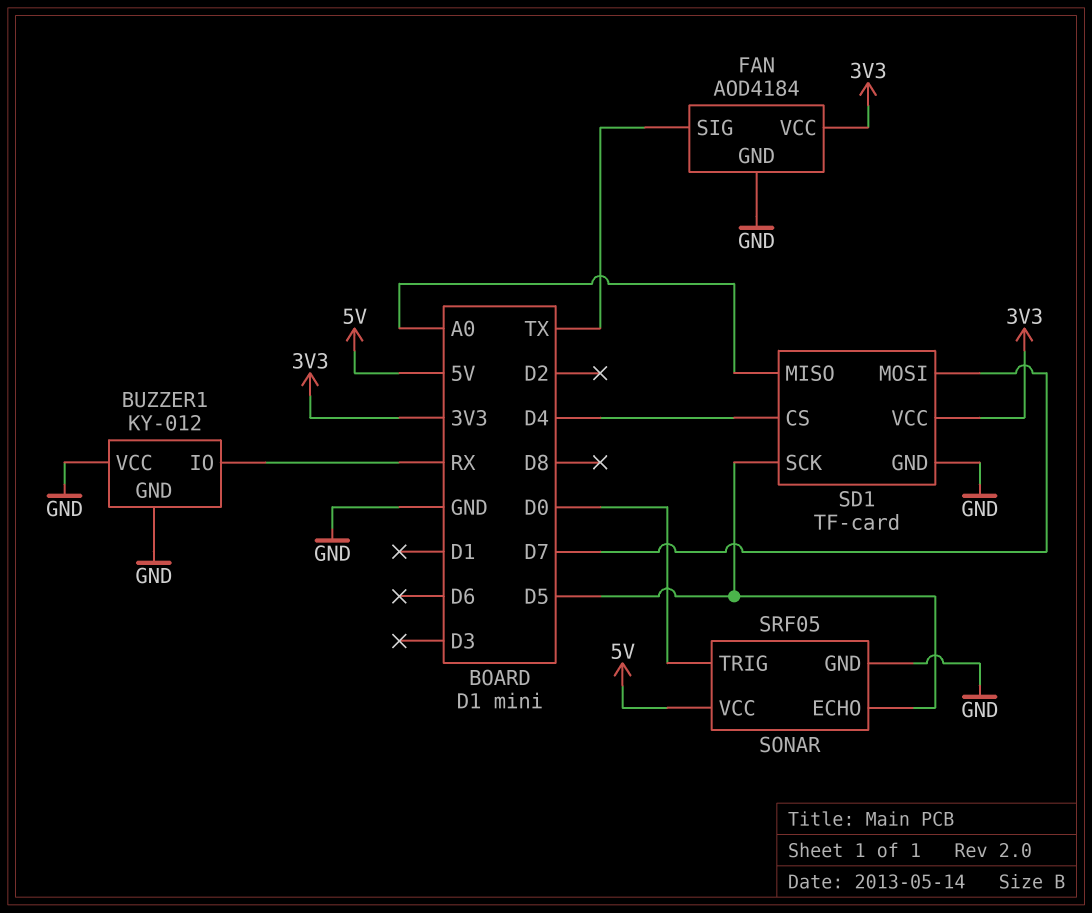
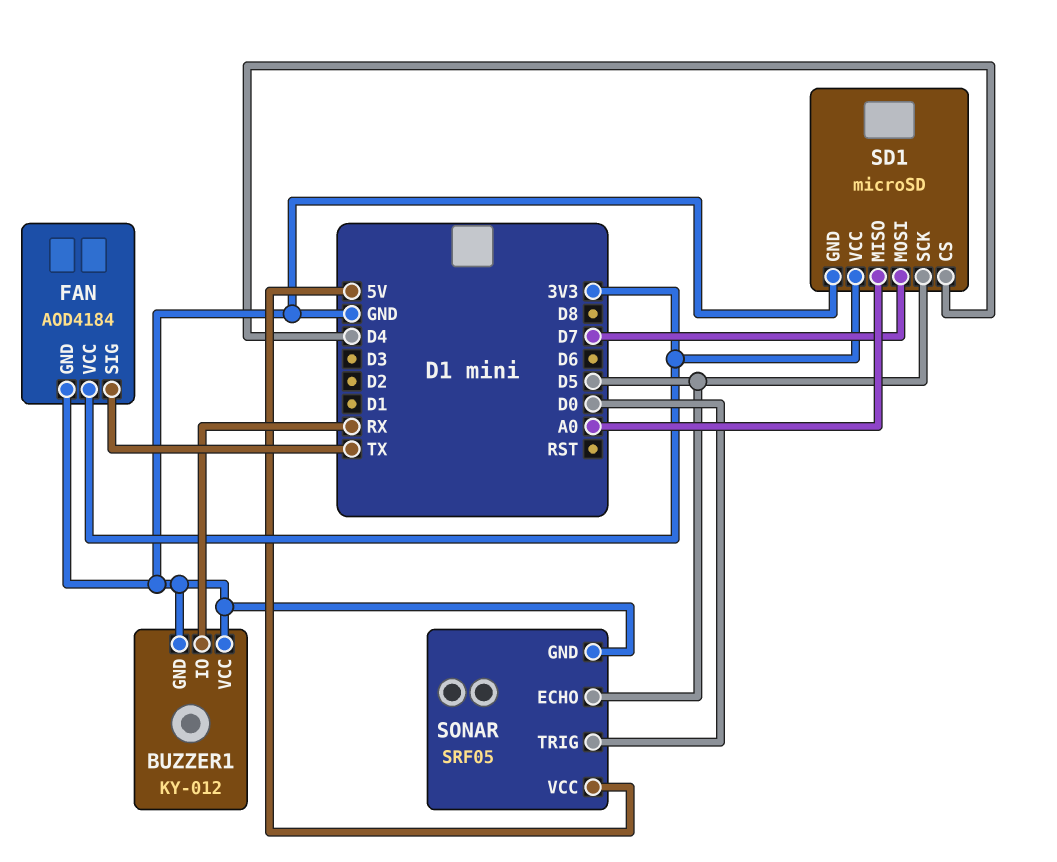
SD1: TF-card -> microSD

